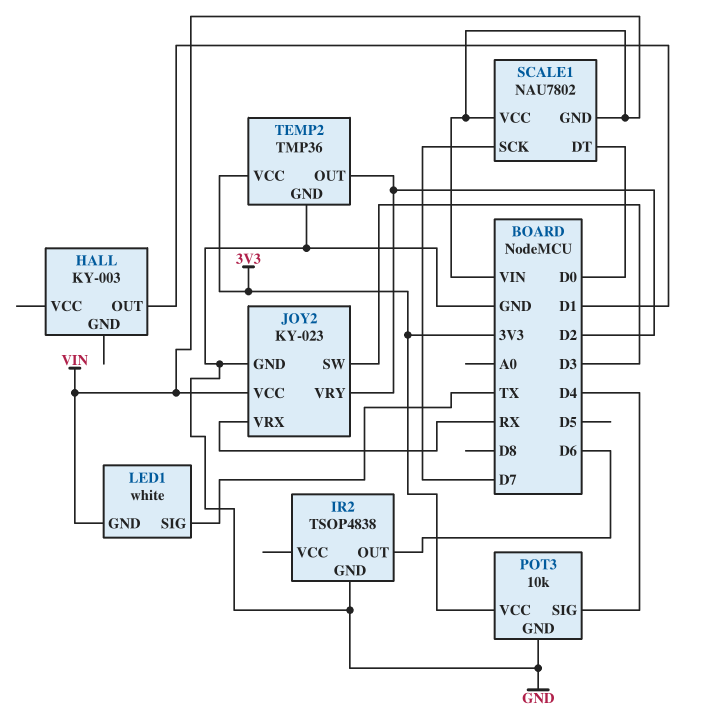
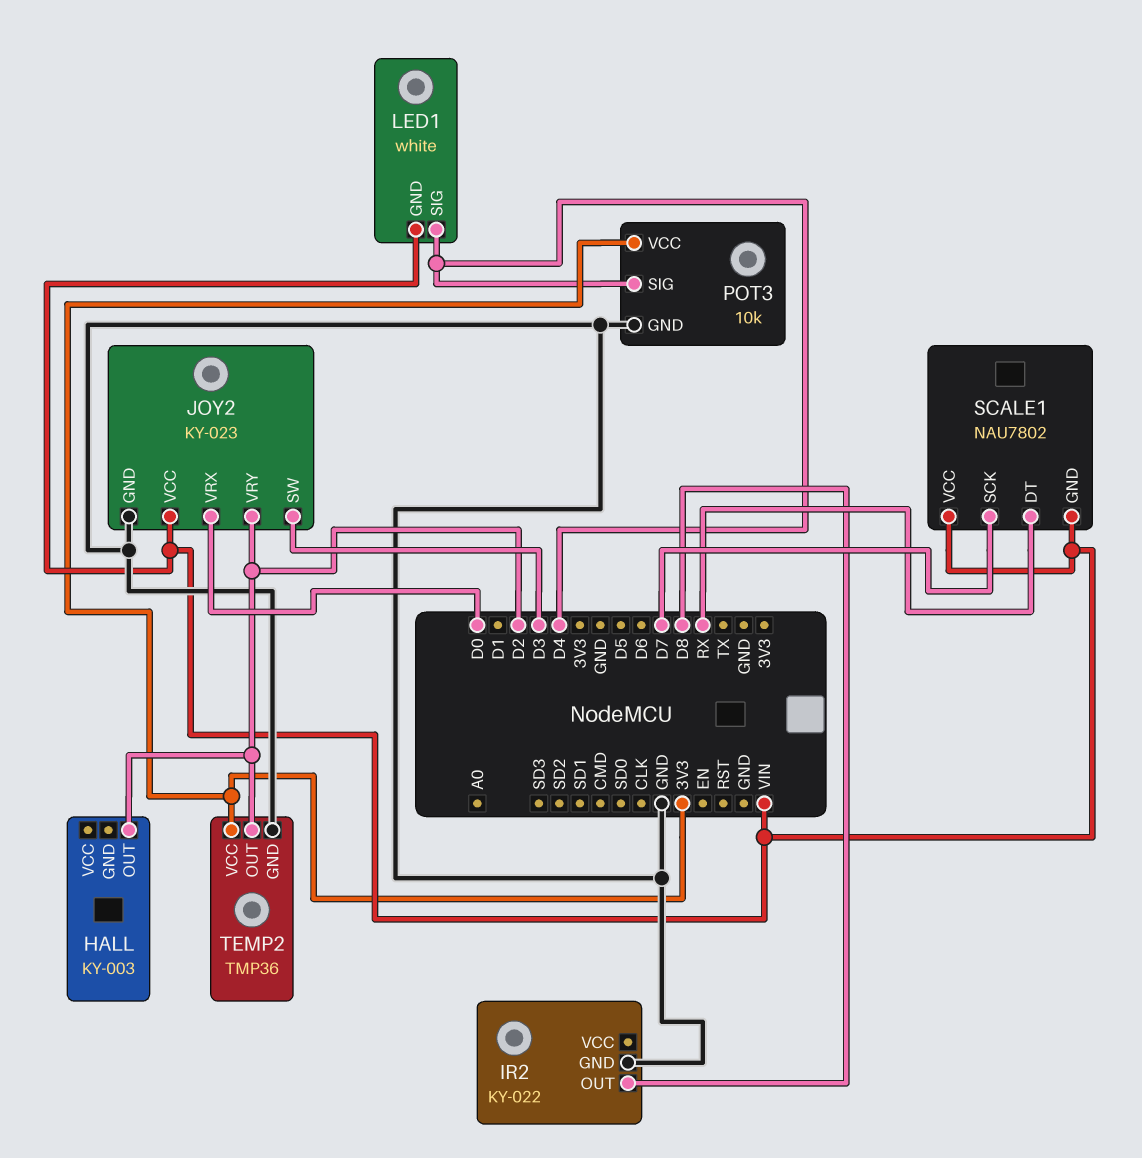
HALL pin OUT: D1 -> D2
IR2: TSOP4838 -> KY-022
IR2 pin OUT: D6 -> D8
JOY2 pin VRX: RX -> D0
LED1 pin SIG: TX -> D4
SCALE1 pin DT: D0 -> RX

